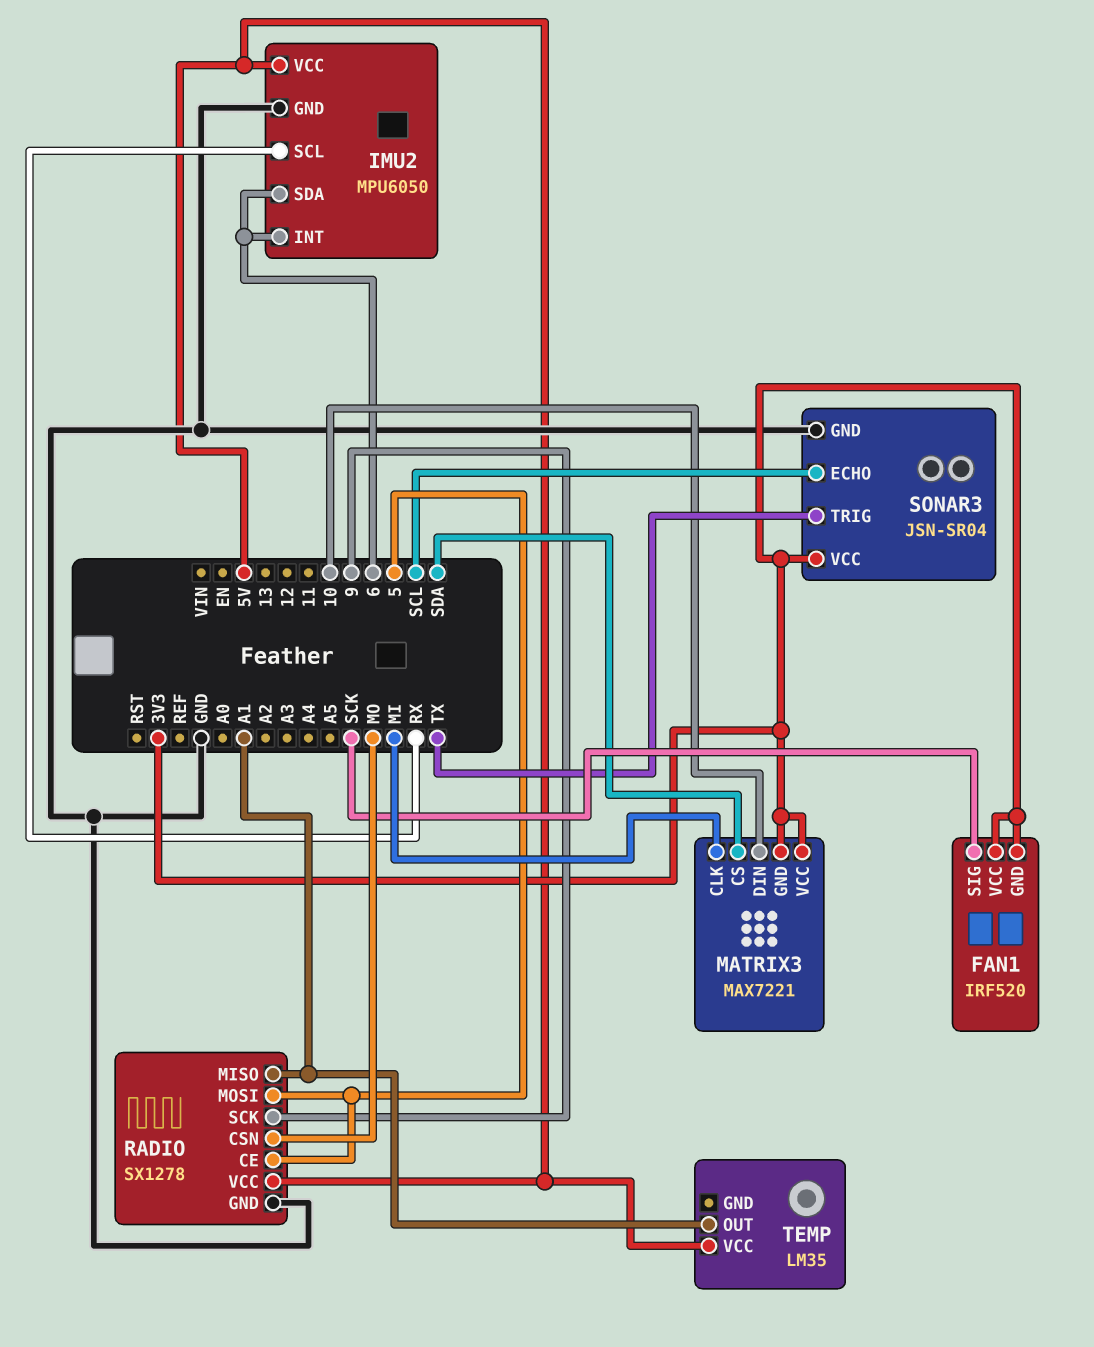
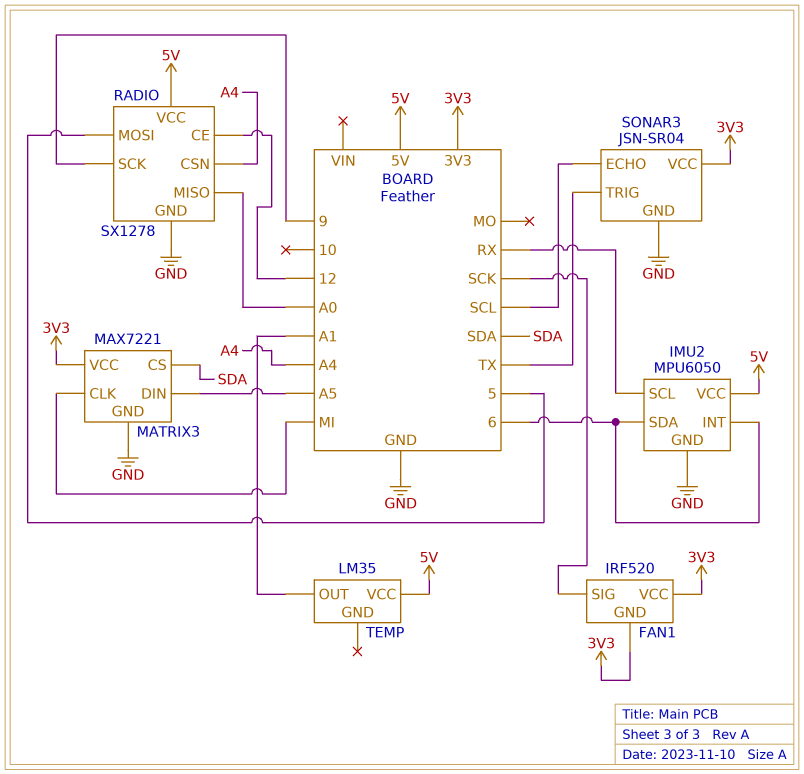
MATRIX3 pin DIN: 10 -> A5
MATRIX3 pin GND: 3V3 -> GND
RADIO pin CE: 5 -> 12
RADIO pin CSN: MO -> A4
RADIO pin MISO: A1 -> A0

